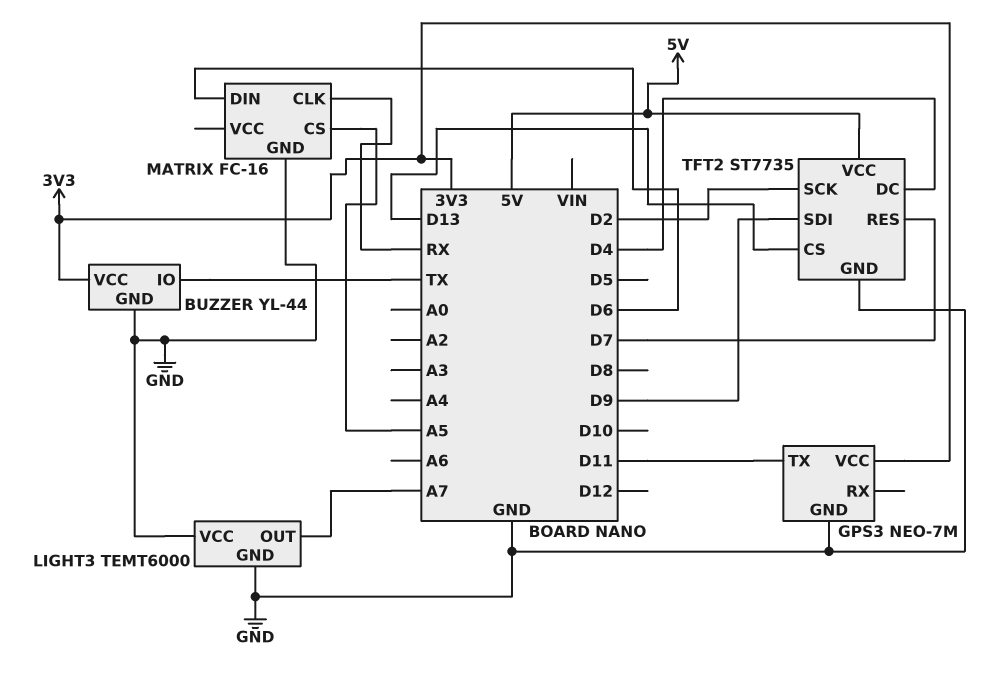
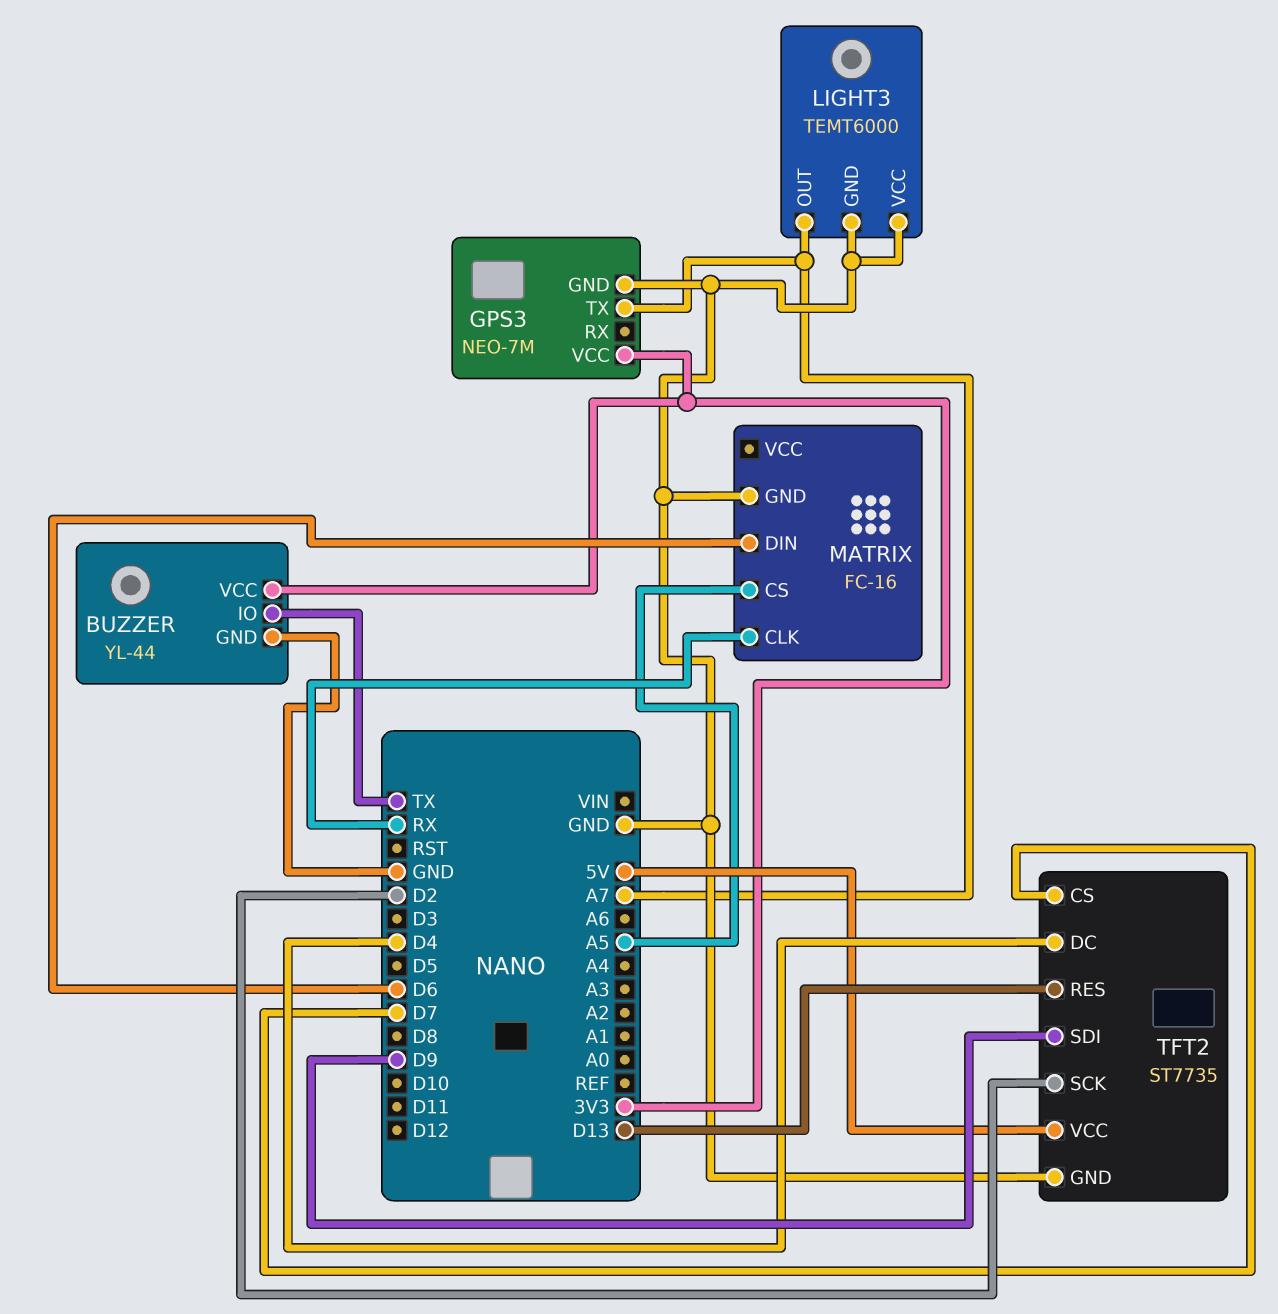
GPS3 pin TX: D11 -> A7
TFT2 pin CS: D13 -> D7
TFT2 pin RES: D7 -> D13

